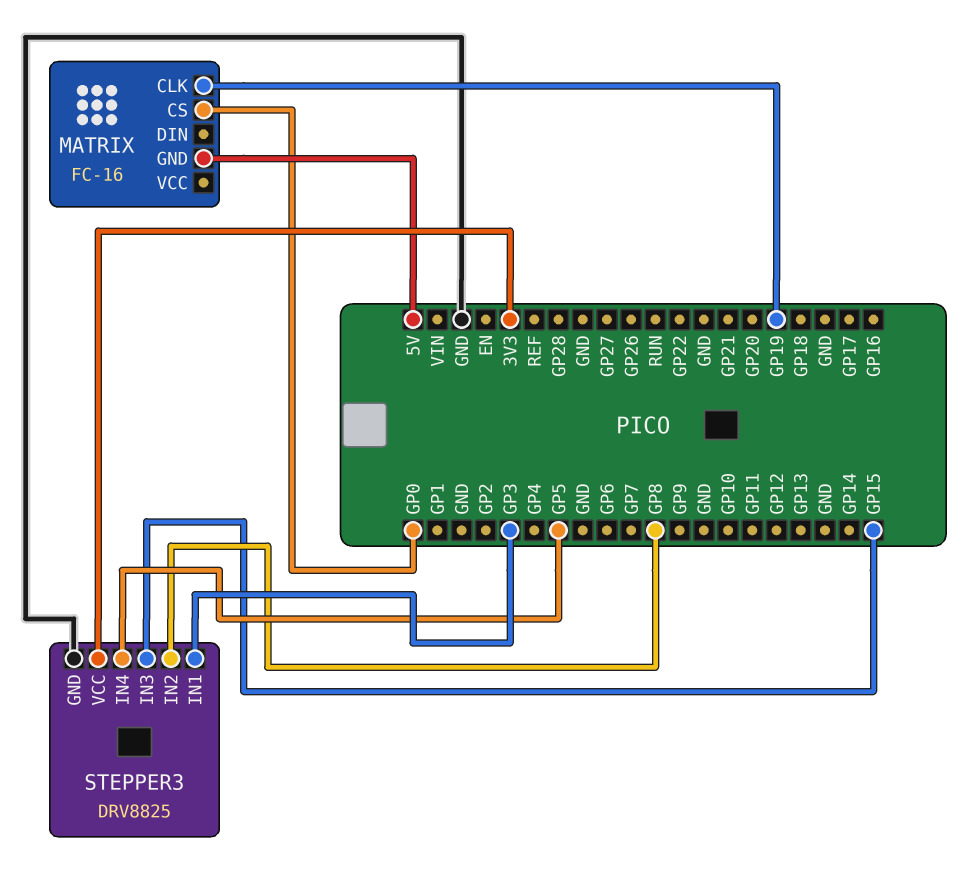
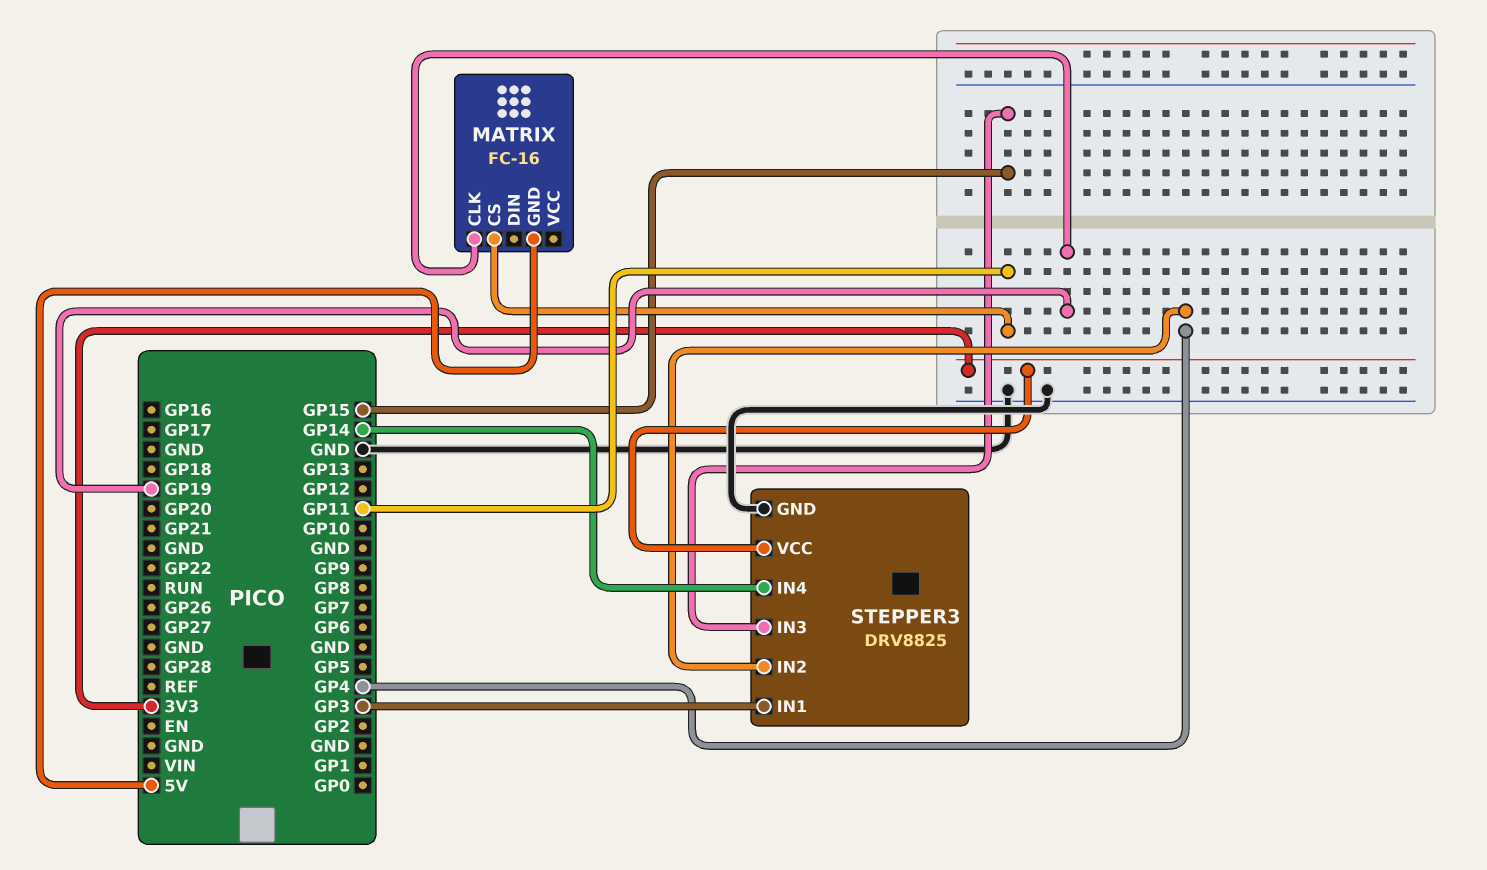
MATRIX pin CS: GP0 -> GP11
STEPPER3 pin IN2: GP8 -> GP4
STEPPER3 pin IN4: GP5 -> GP14

